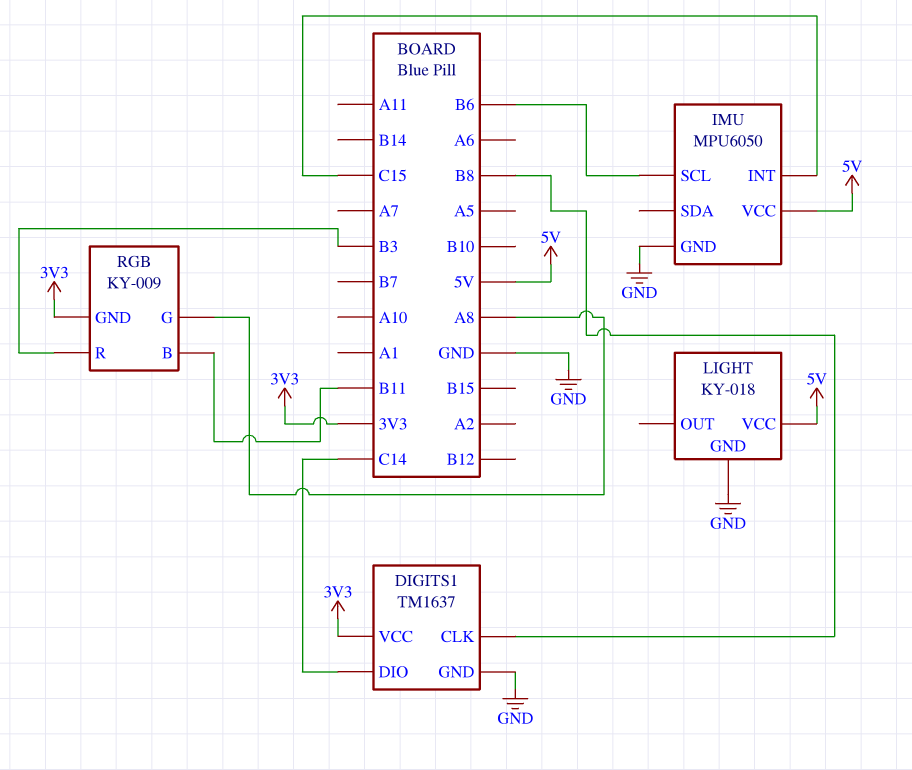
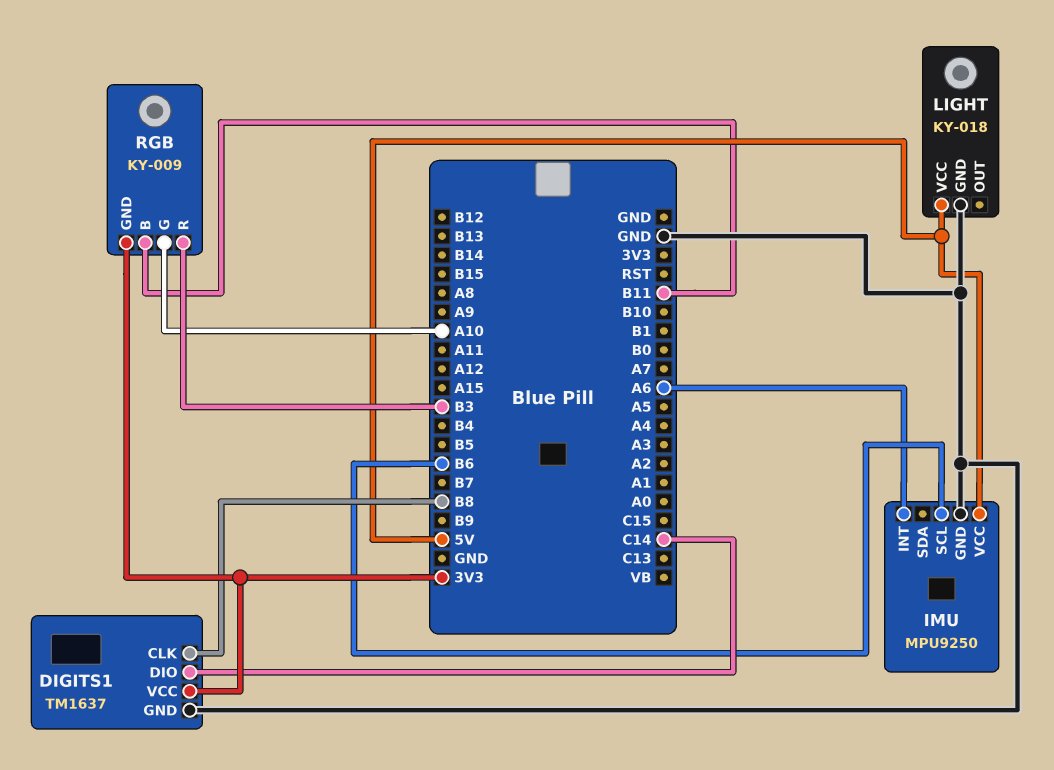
IMU: MPU6050 -> MPU9250
IMU pin INT: C15 -> A6
RGB pin G: A8 -> A10

